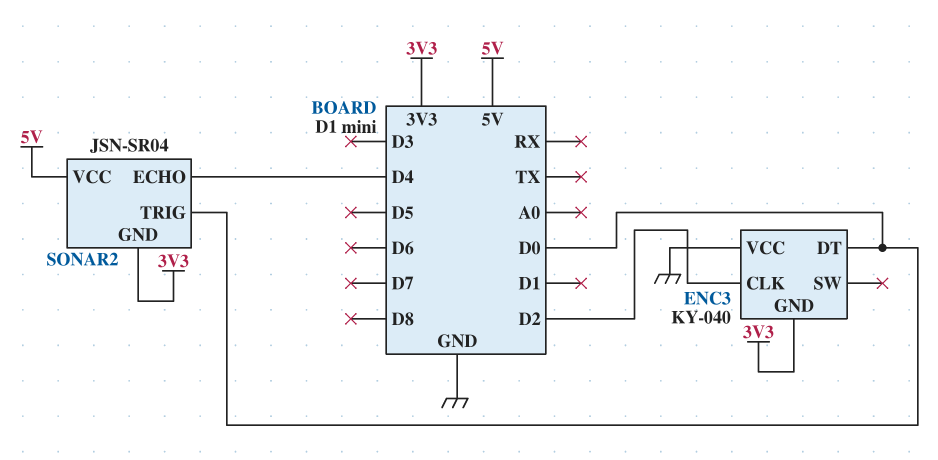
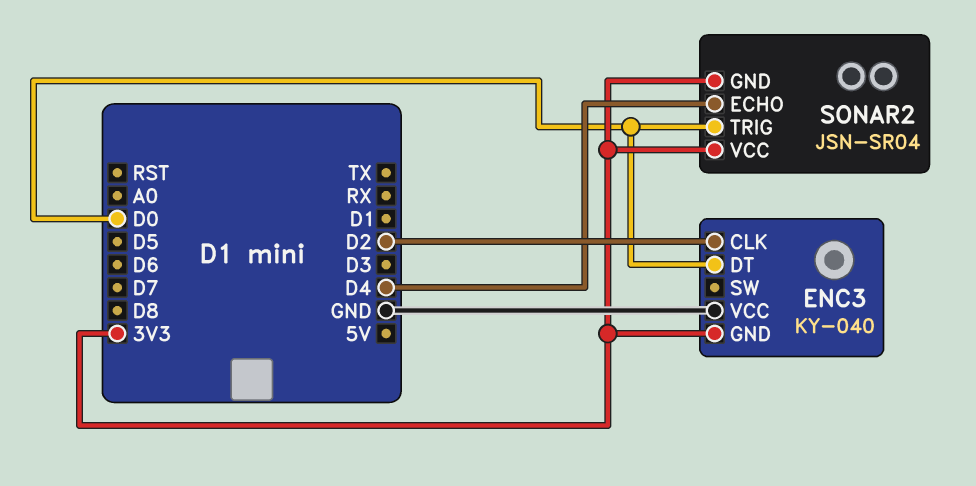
SONAR2 pin VCC: 5V -> 3V3

